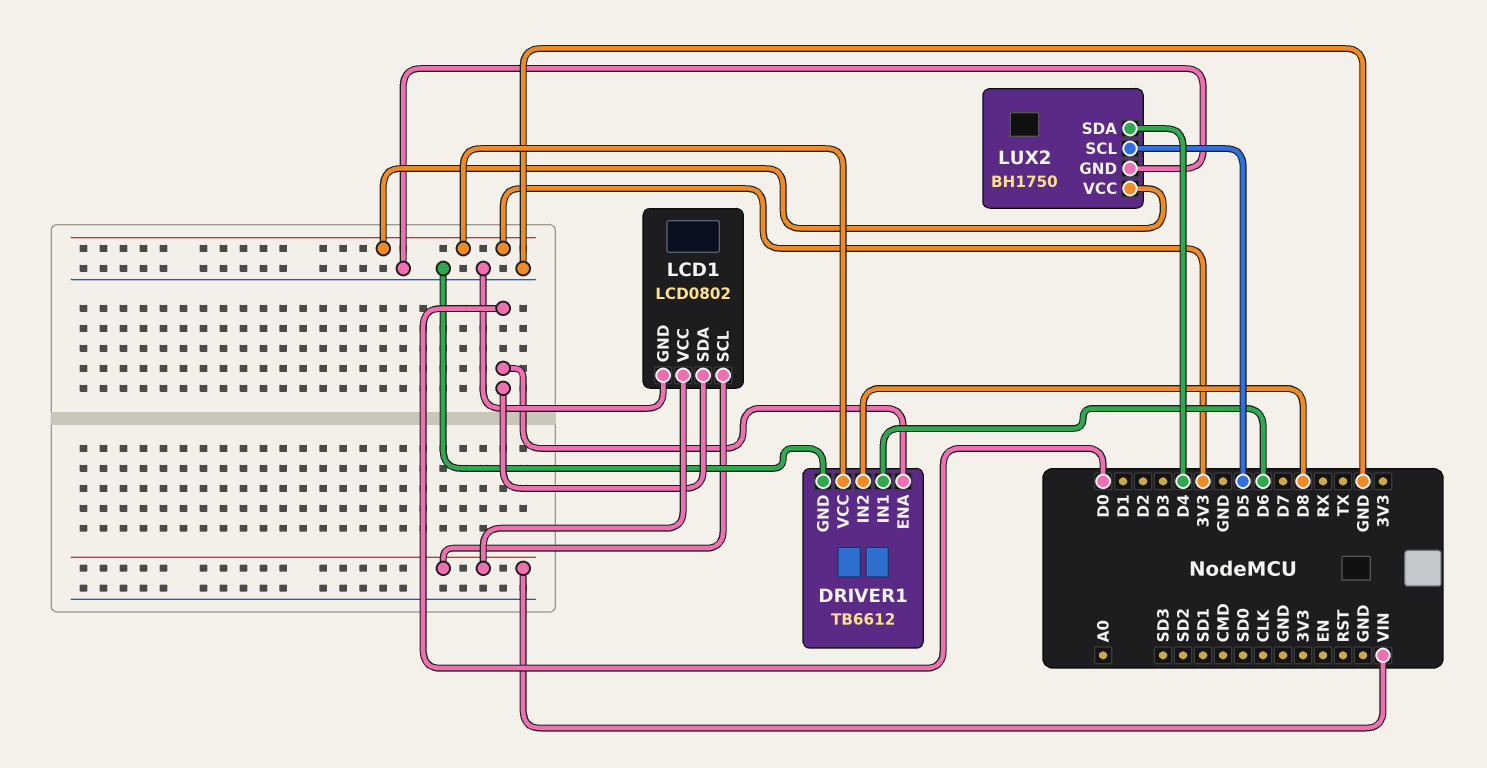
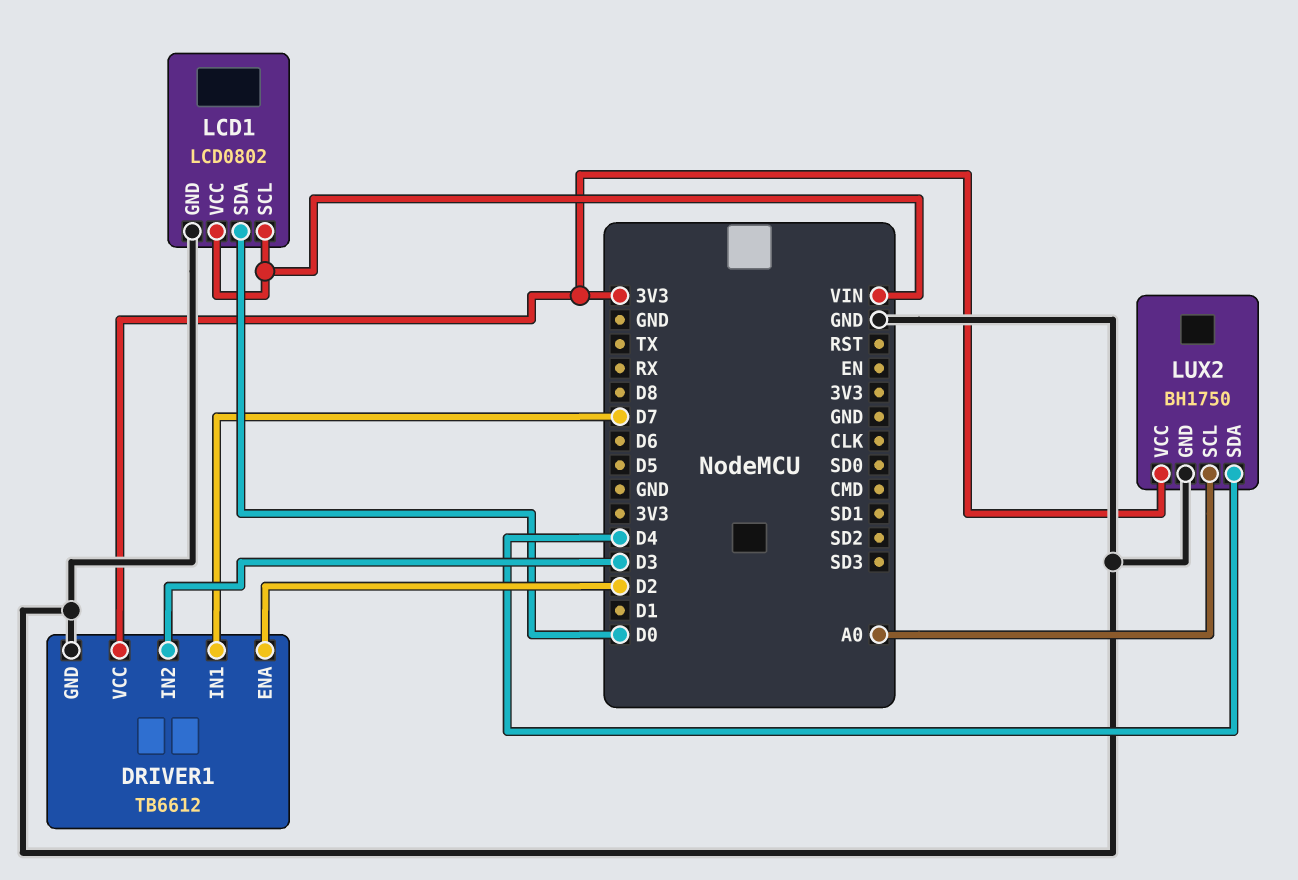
DRIVER1 pin ENA: D0 -> D2
DRIVER1 pin IN1: D6 -> D7
DRIVER1 pin IN2: D8 -> D3
LUX2 pin SCL: D5 -> A0

